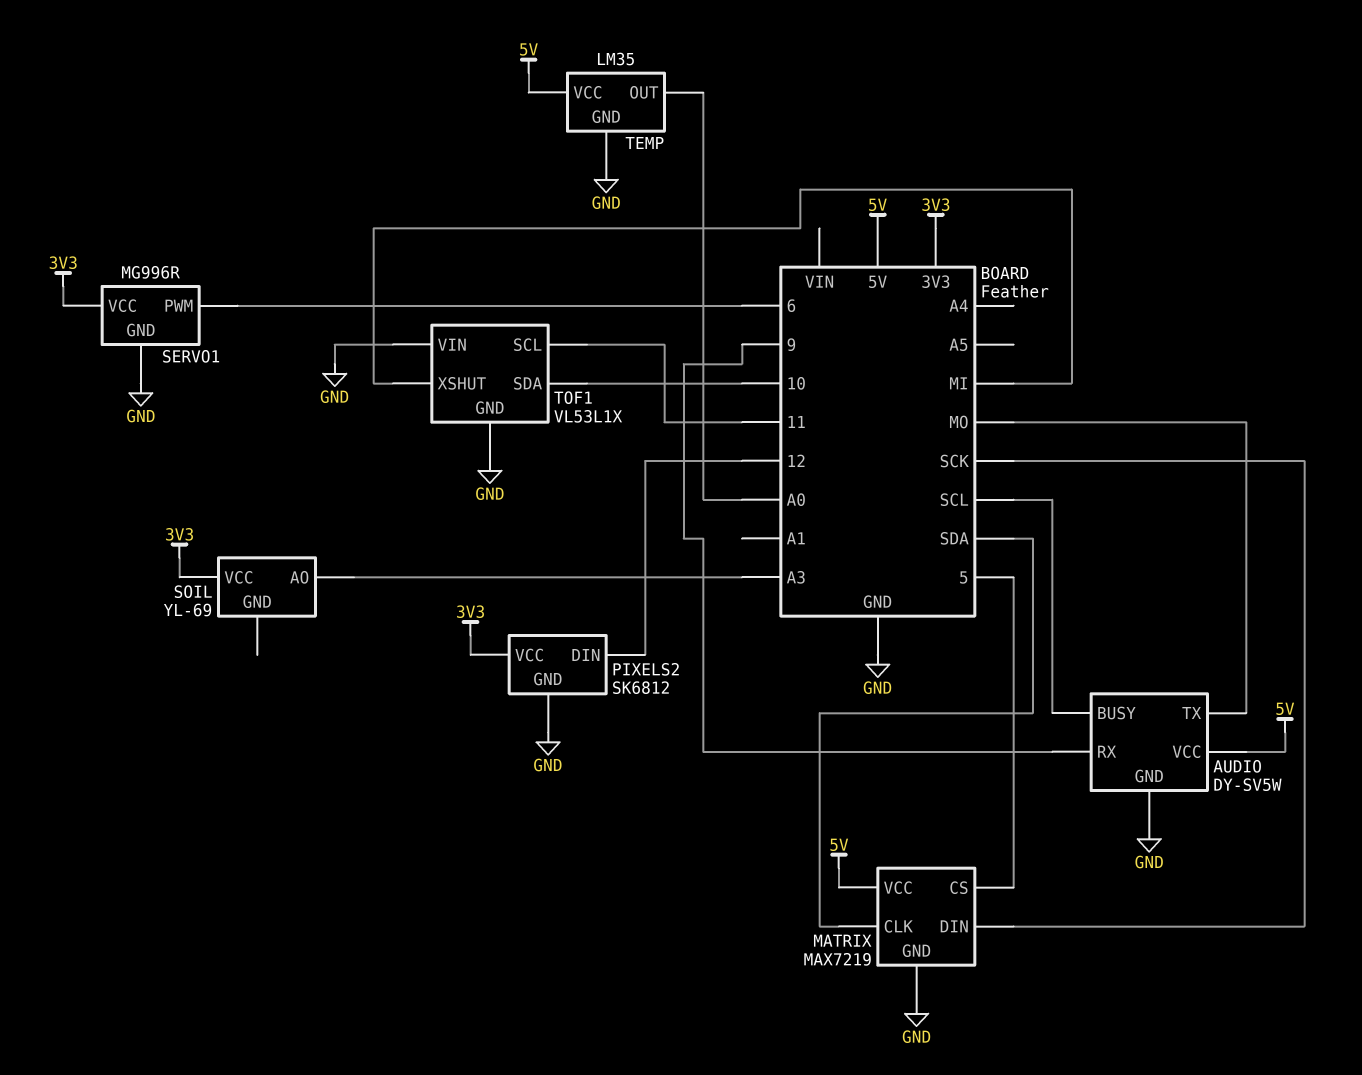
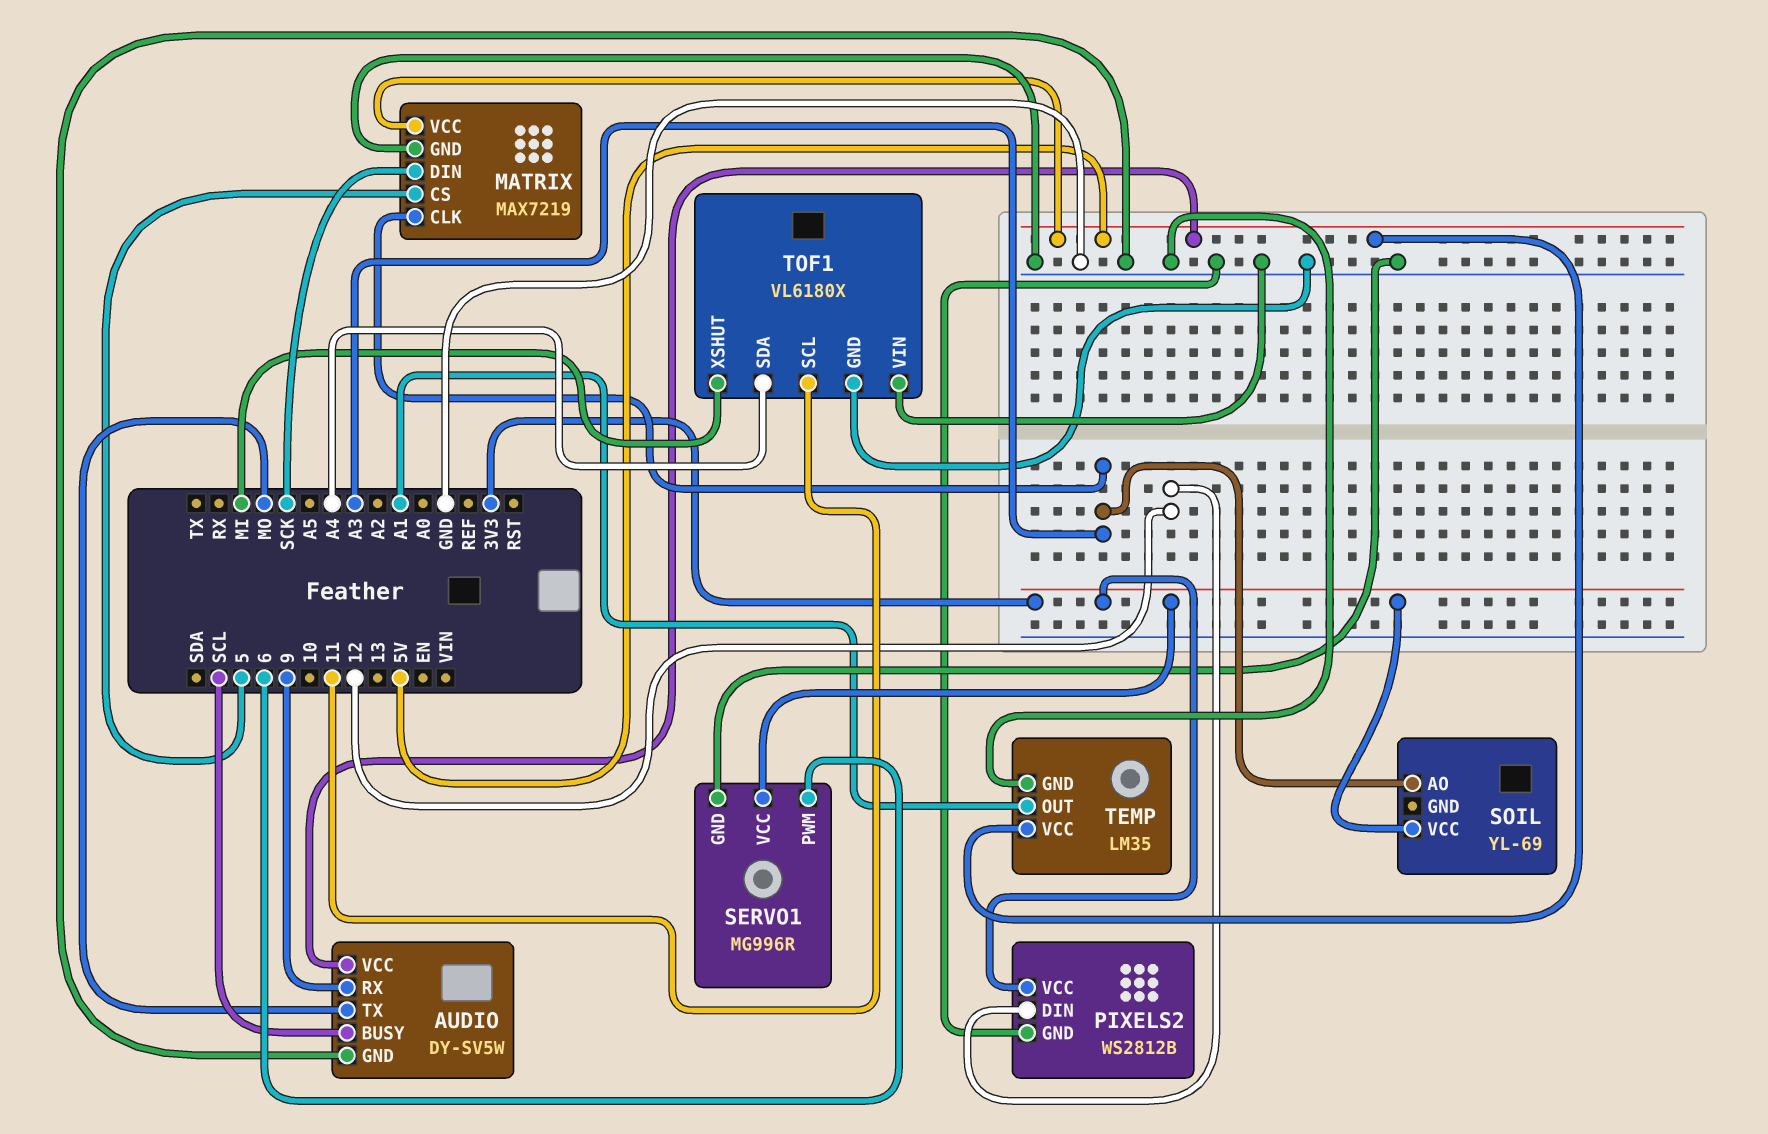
MATRIX pin CLK: SDA -> A3
PIXELS2: SK6812 -> WS2812B
TEMP pin OUT: A0 -> A1
TOF1: VL53L1X -> VL6180X
TOF1 pin SDA: 10 -> A4

